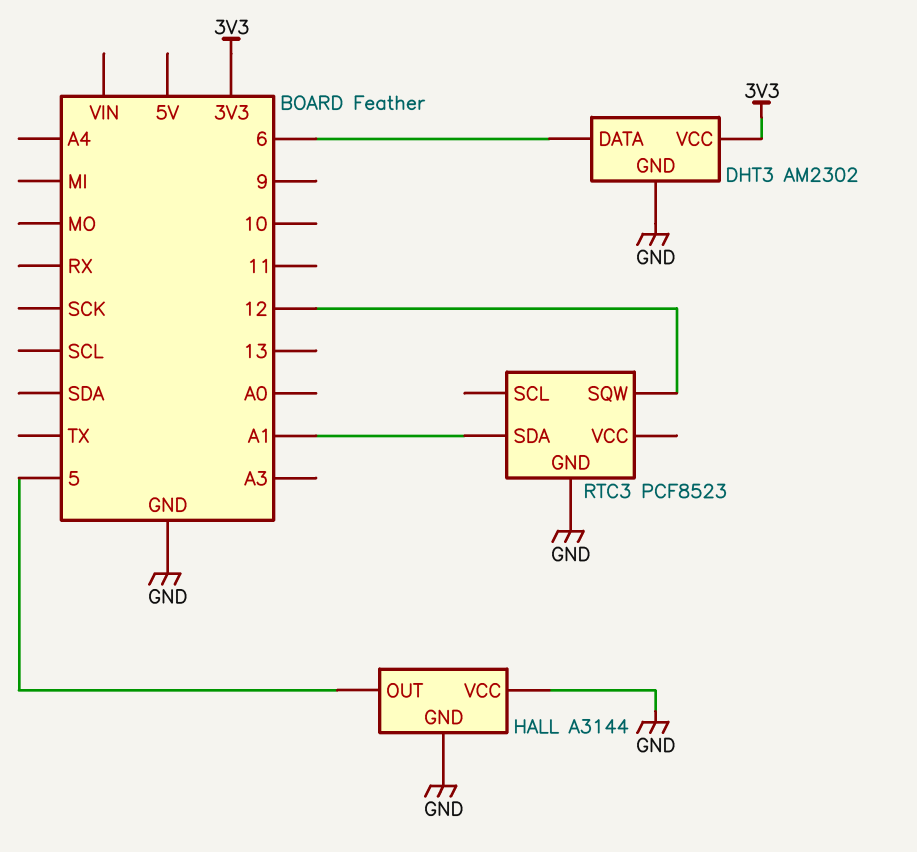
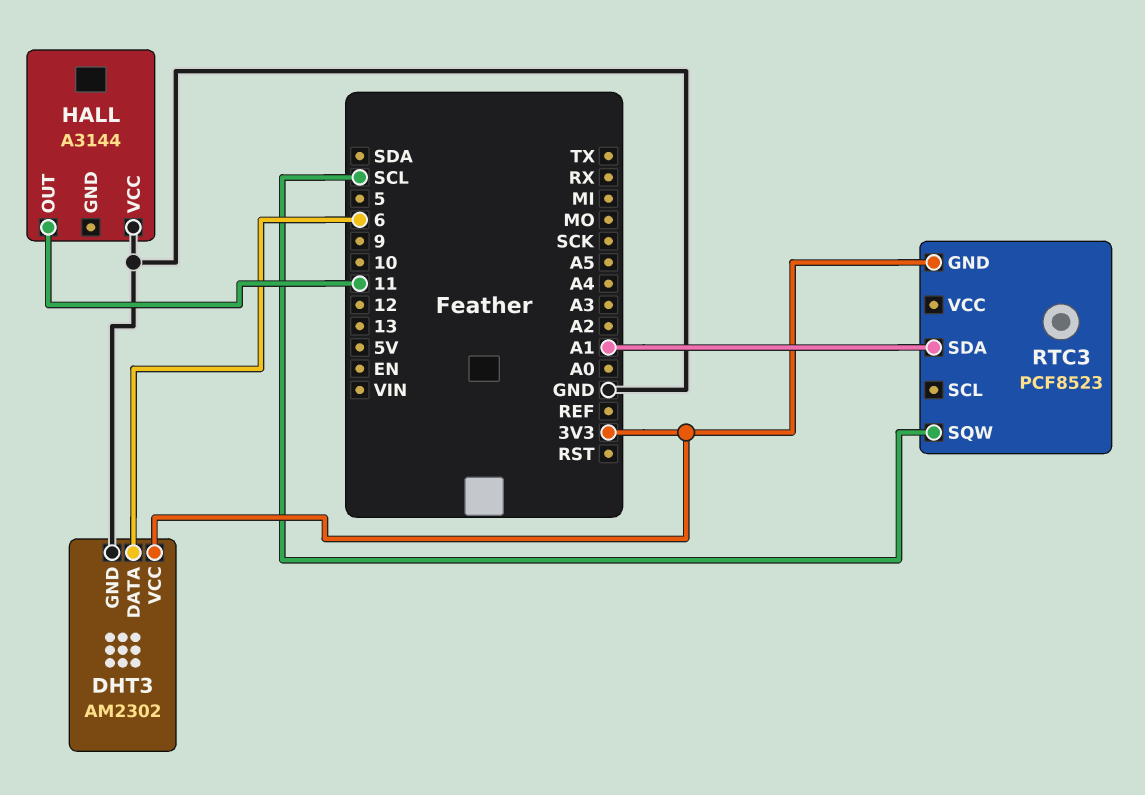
HALL pin GND: GND -> none
HALL pin OUT: 5 -> 11
RTC3 pin GND: GND -> 3V3
RTC3 pin SQW: 12 -> SCL

